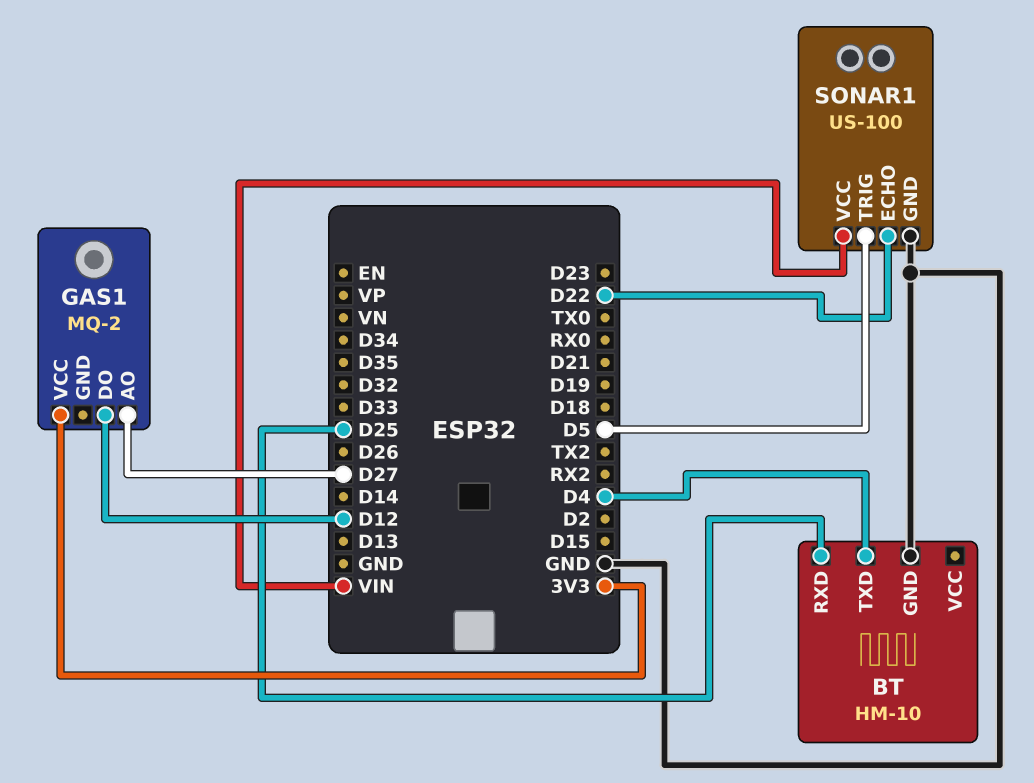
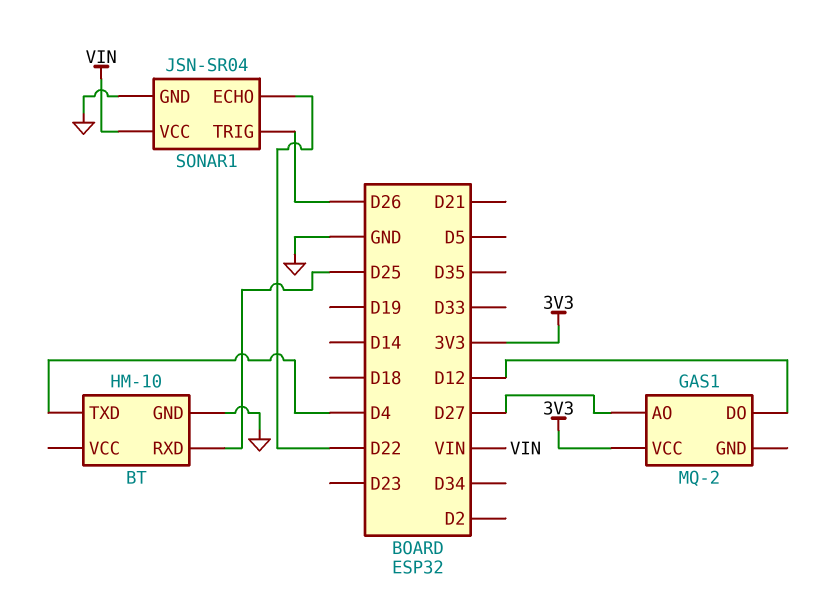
SONAR1: US-100 -> JSN-SR04
SONAR1 pin TRIG: D5 -> D26

